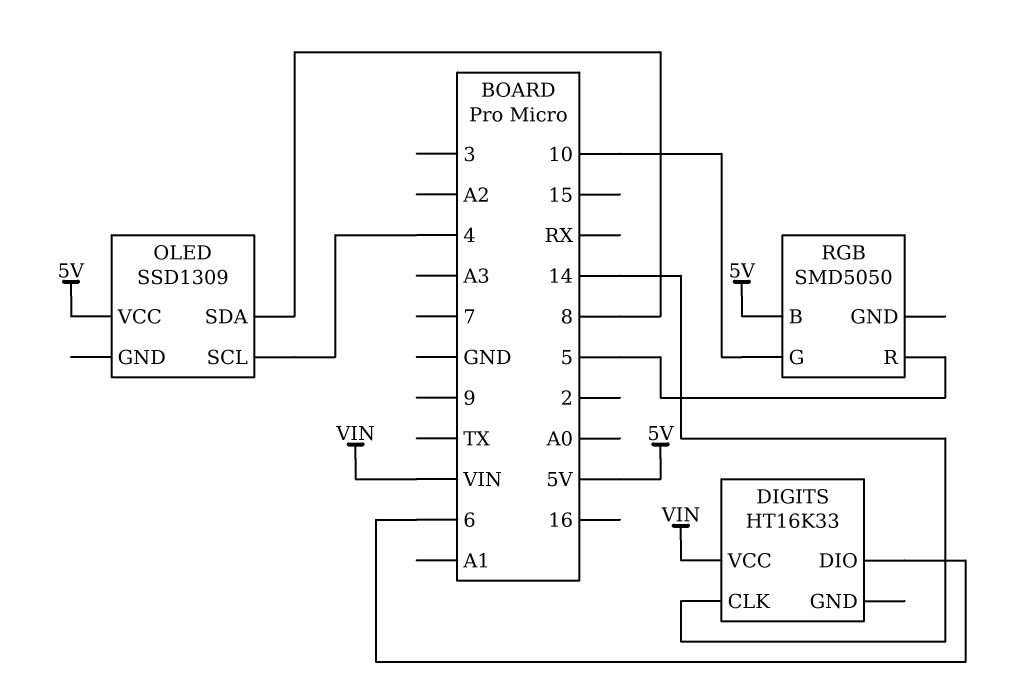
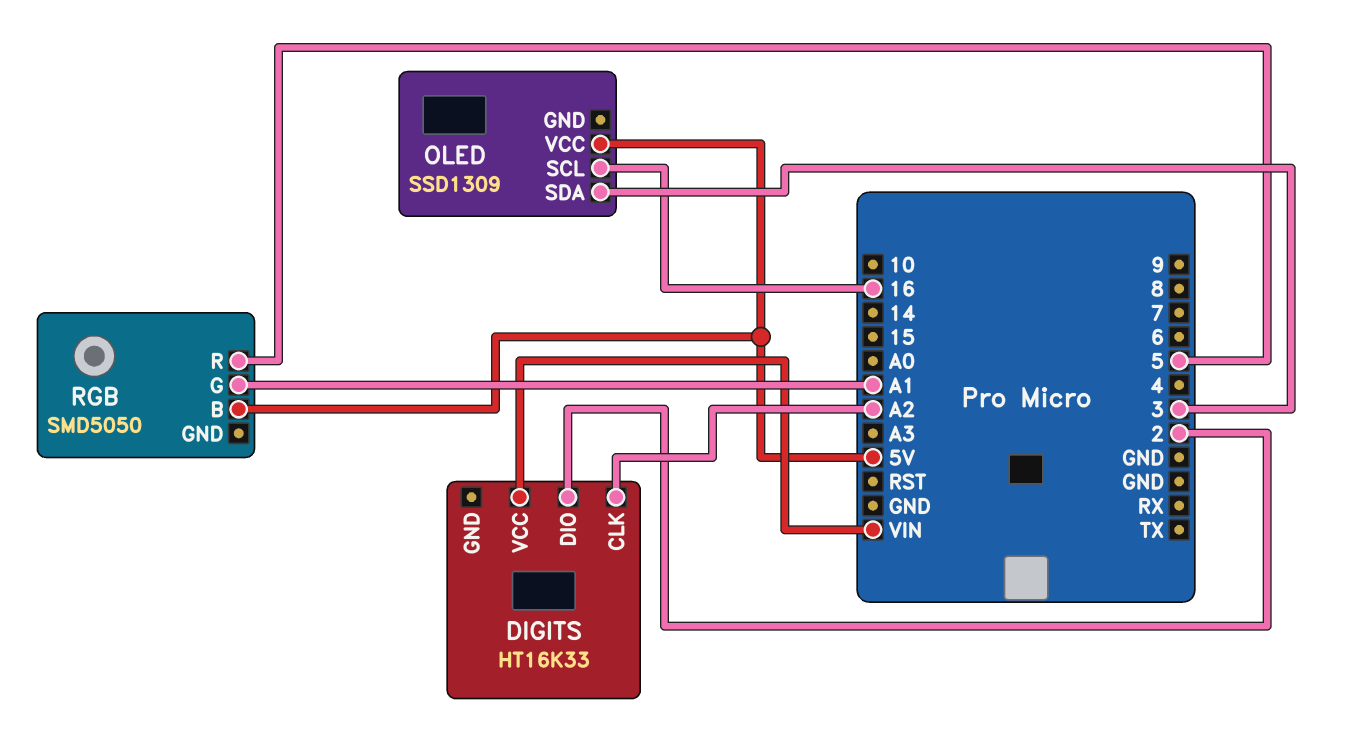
DIGITS pin CLK: 14 -> A2
DIGITS pin DIO: 6 -> 2
OLED pin SCL: 4 -> 16
OLED pin SDA: 8 -> 3
RGB pin G: 10 -> A1

